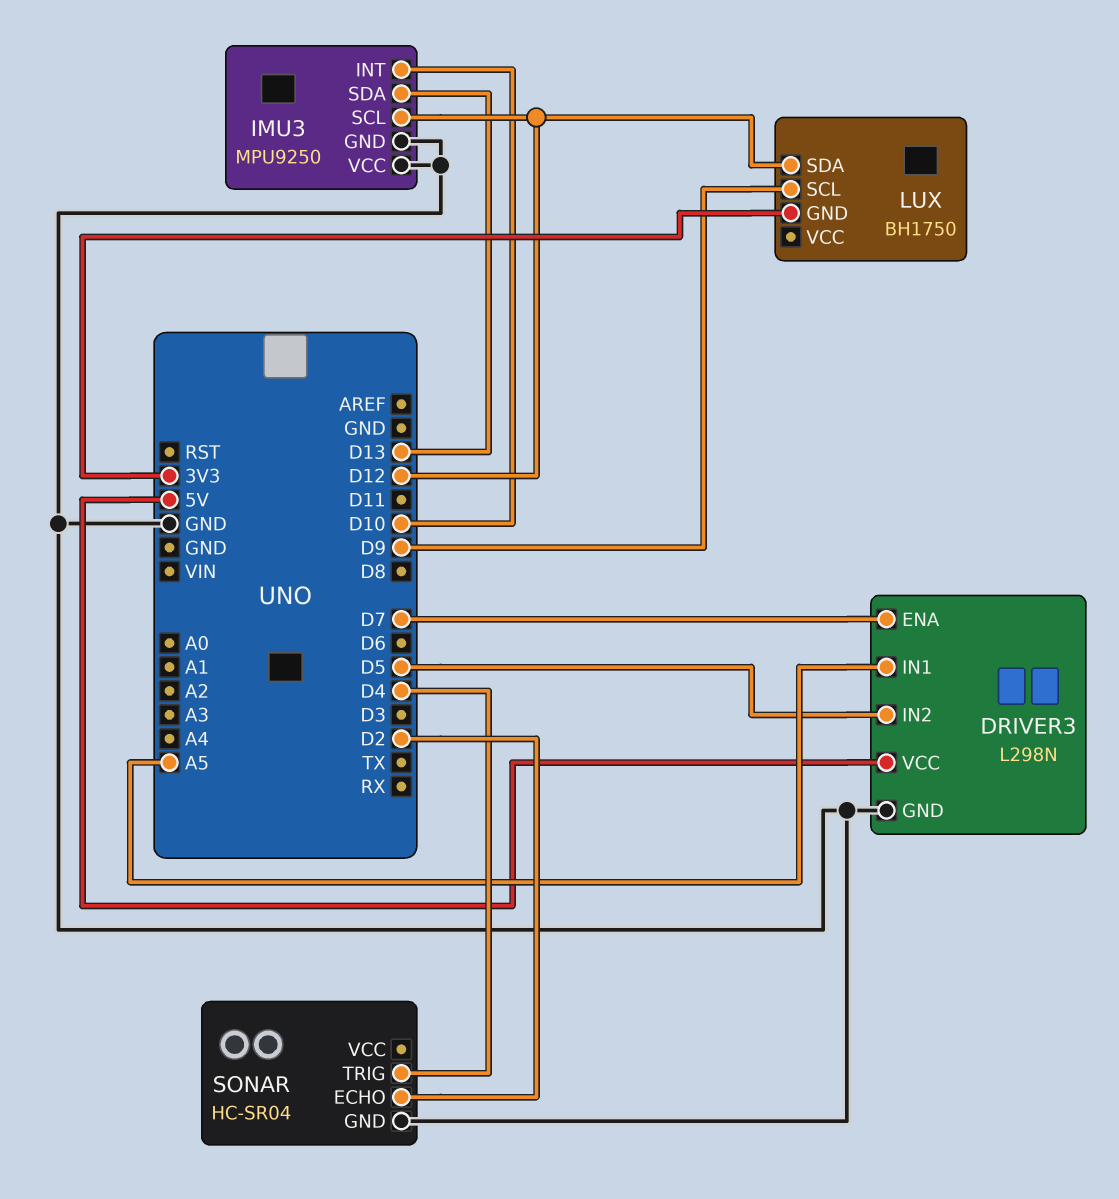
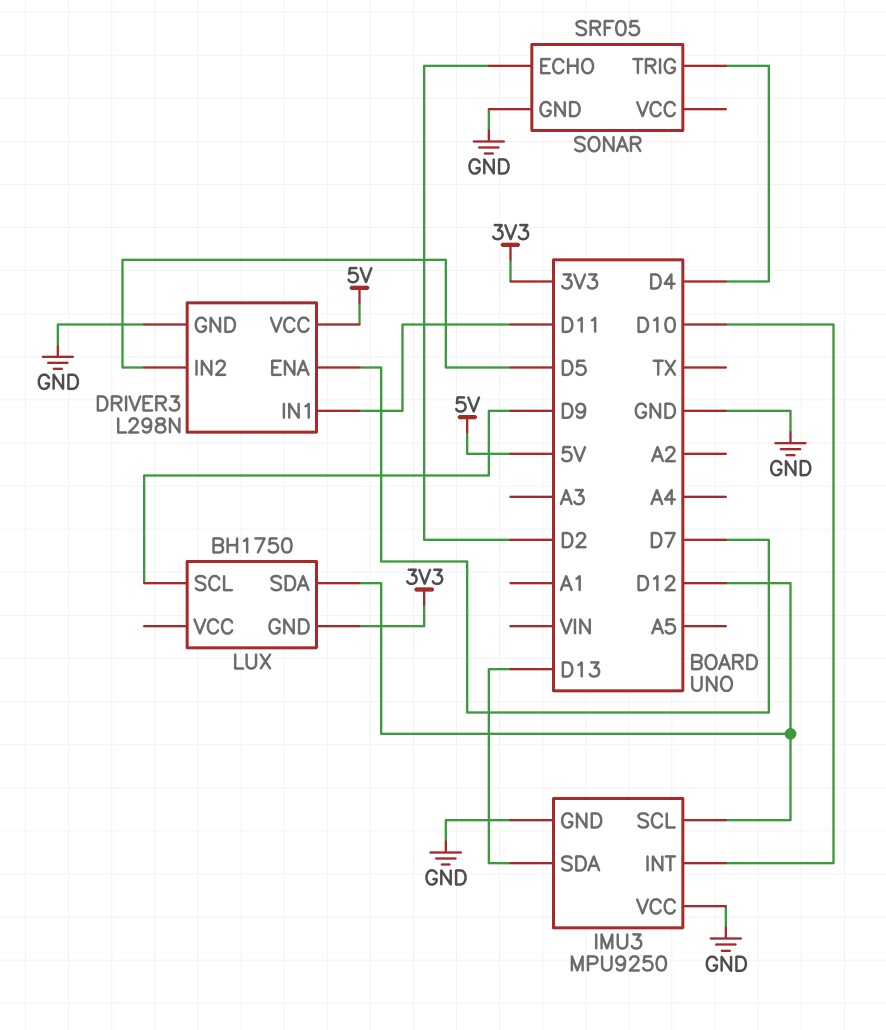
DRIVER3 pin IN1: A5 -> D11
SONAR: HC-SR04 -> SRF05

